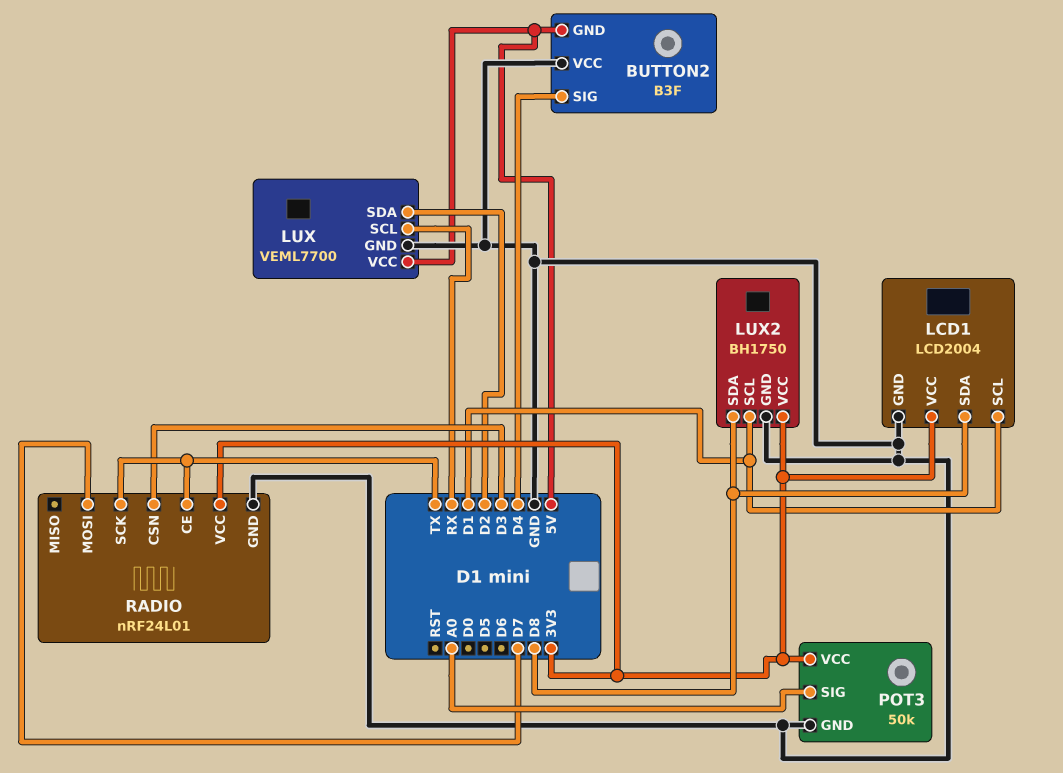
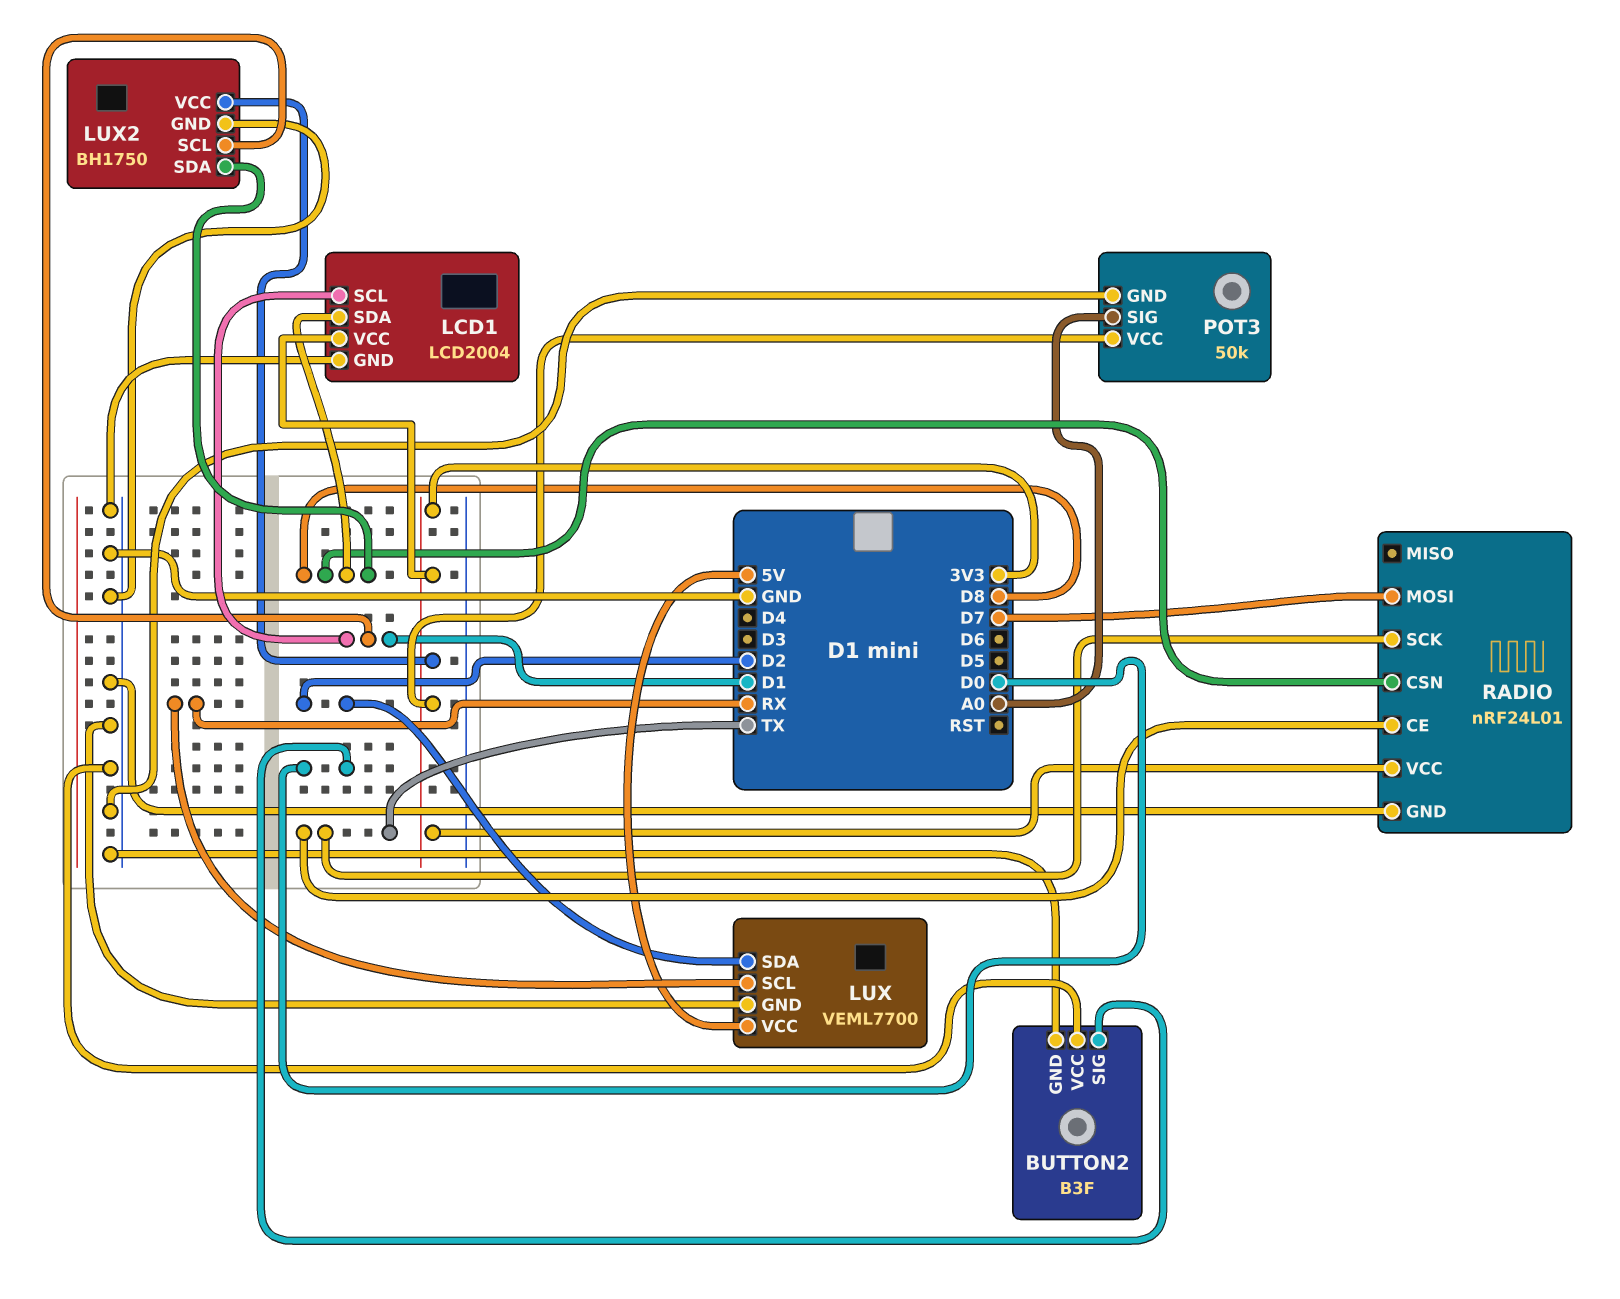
BUTTON2 pin GND: 5V -> GND
BUTTON2 pin SIG: D4 -> D0
RADIO pin CSN: D3 -> D8

